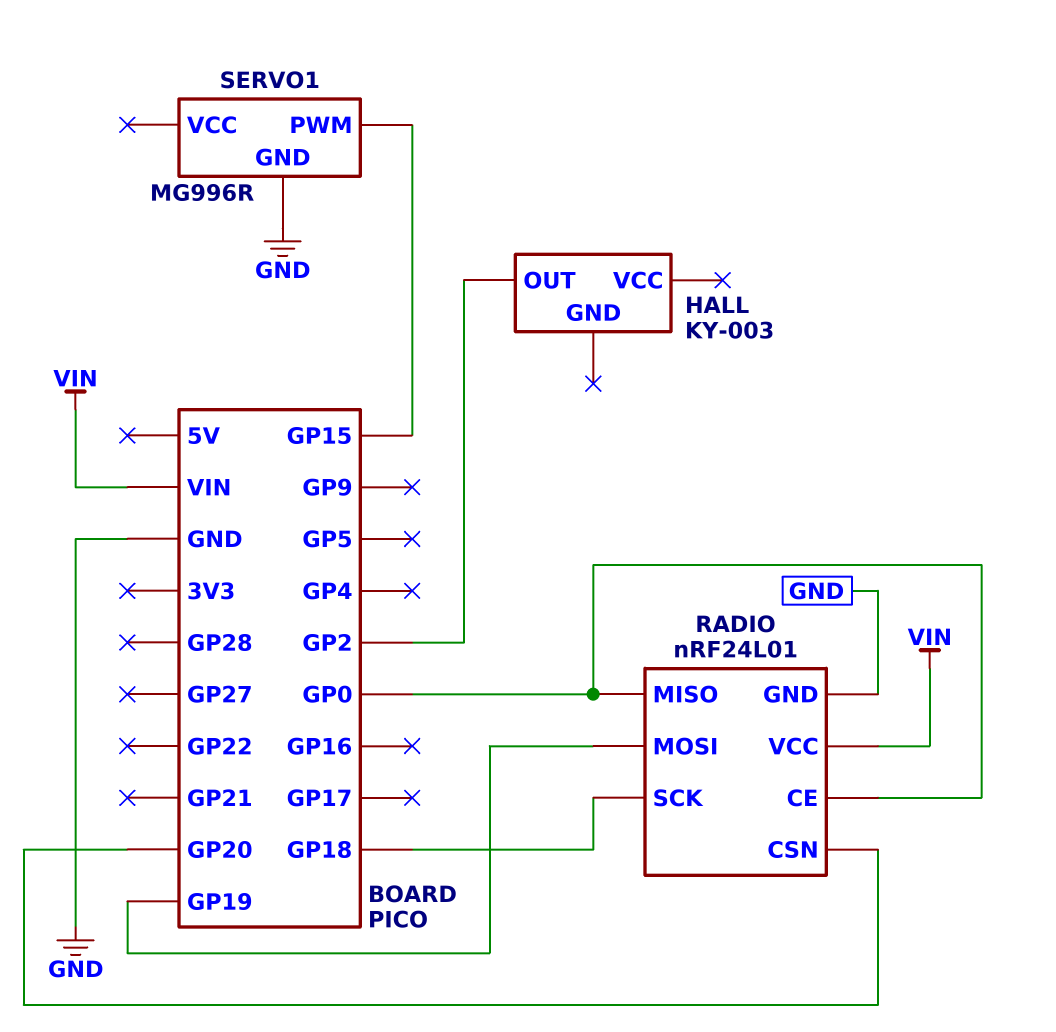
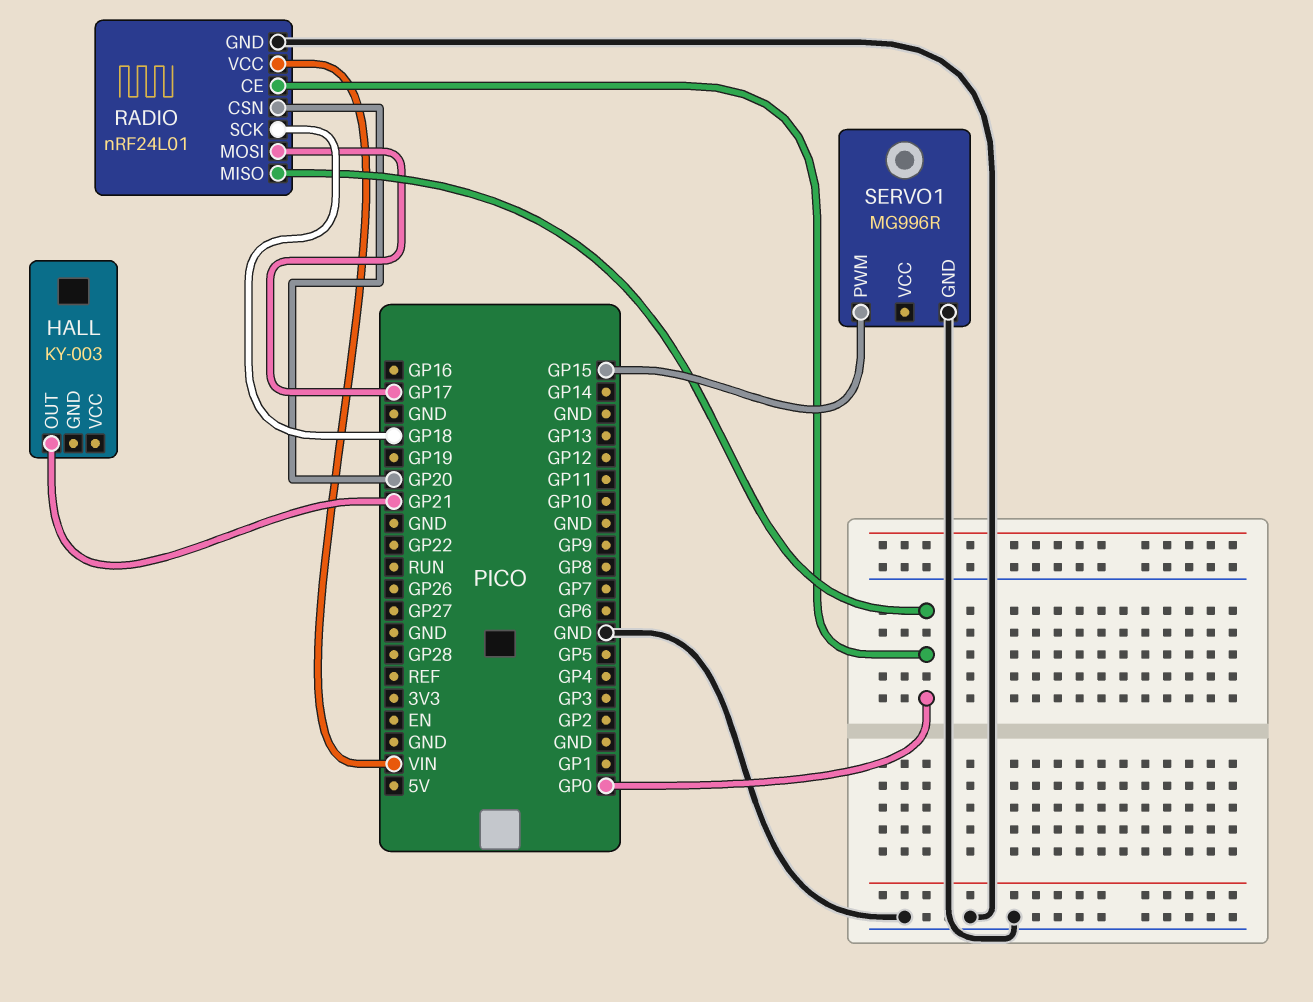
HALL pin OUT: GP2 -> GP21
RADIO pin MOSI: GP19 -> GP17

